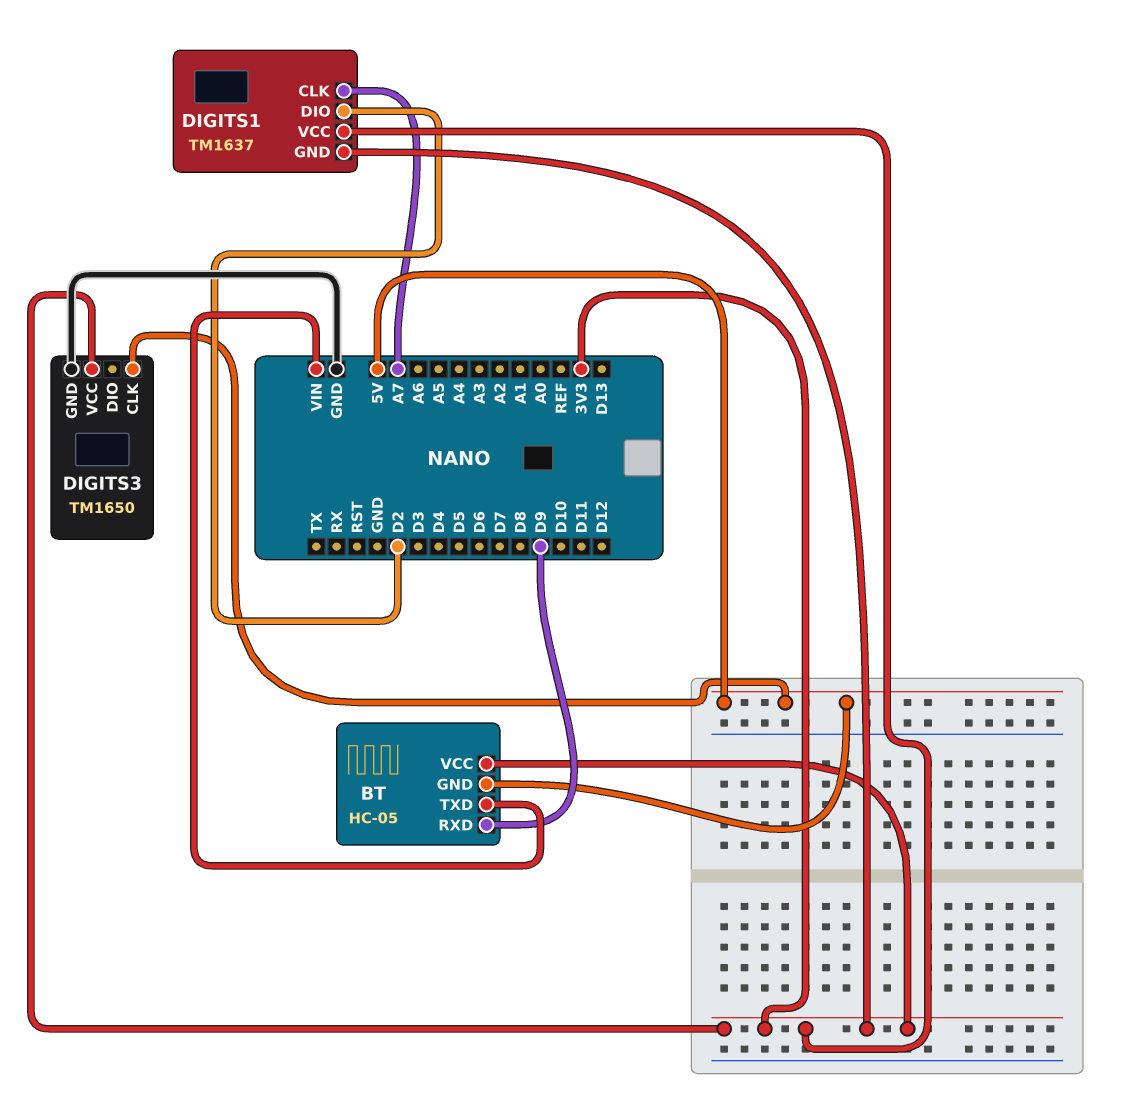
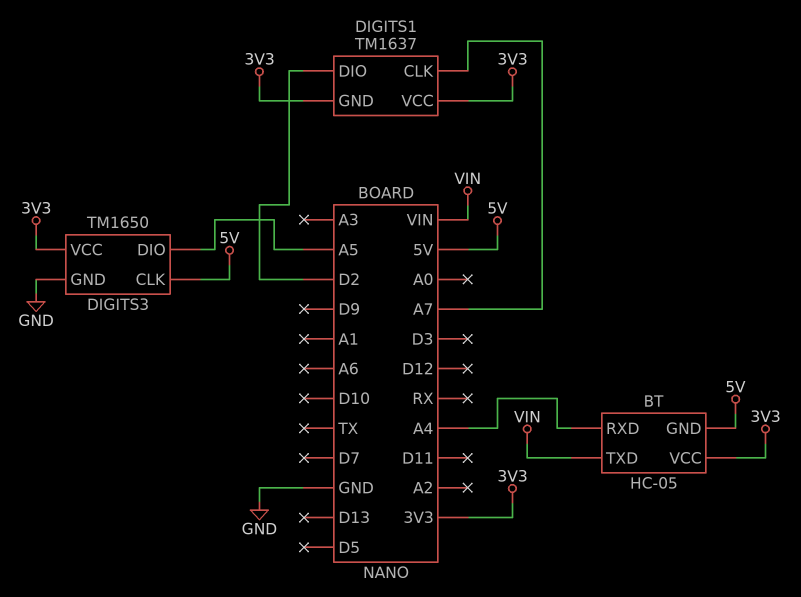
BT pin RXD: D9 -> A4
DIGITS3 pin DIO: none -> A5

